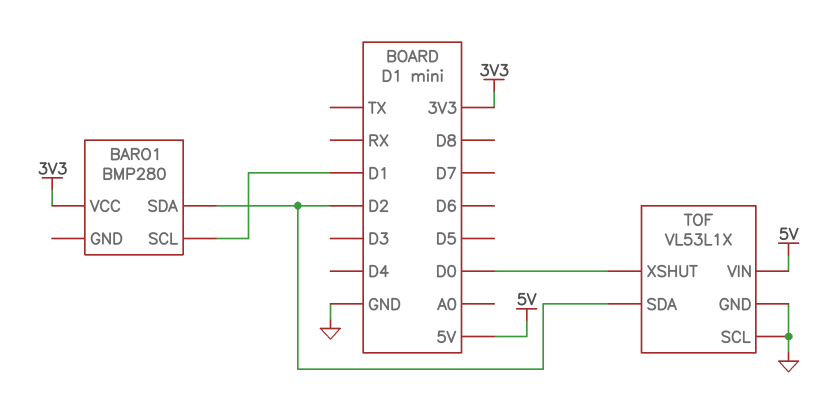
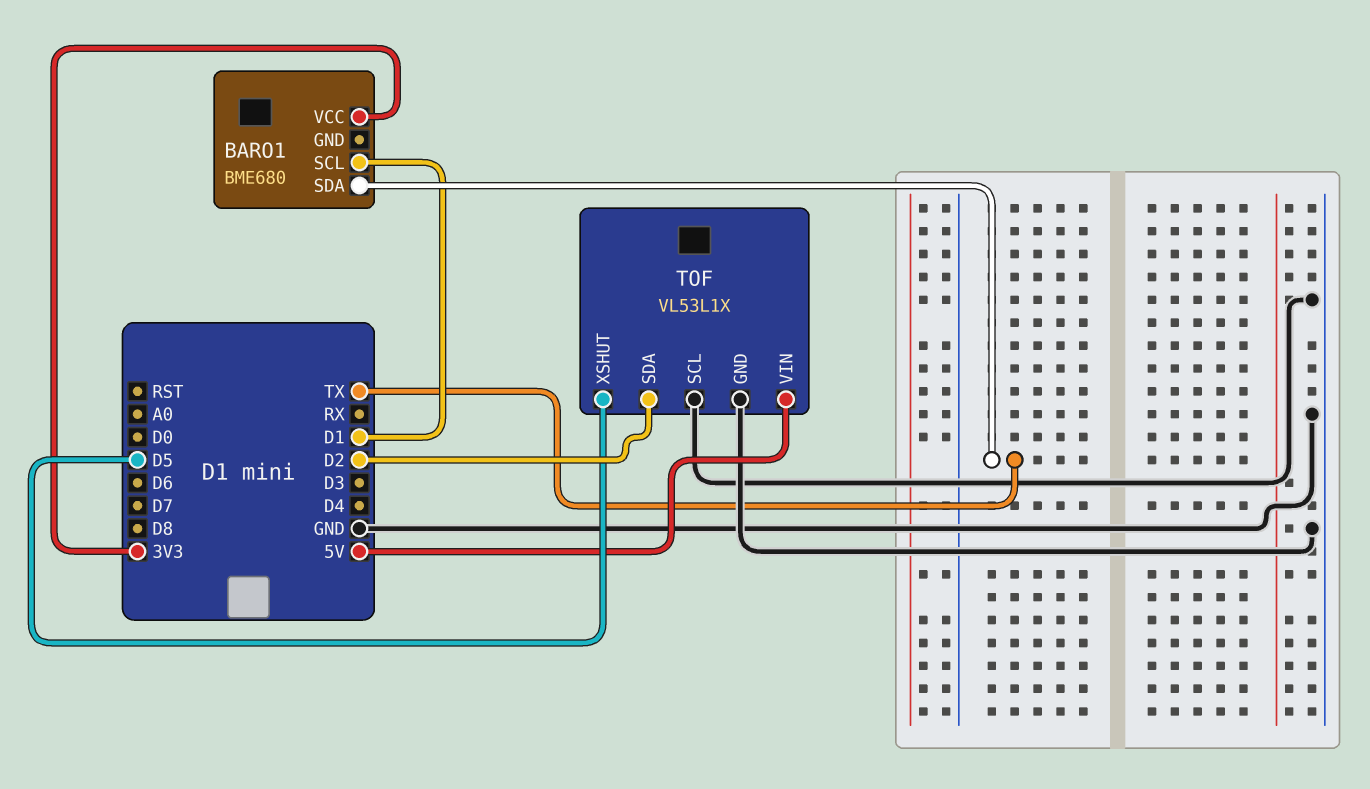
BARO1: BMP280 -> BME680
BARO1 pin SDA: D2 -> TX
TOF pin XSHUT: D0 -> D5

